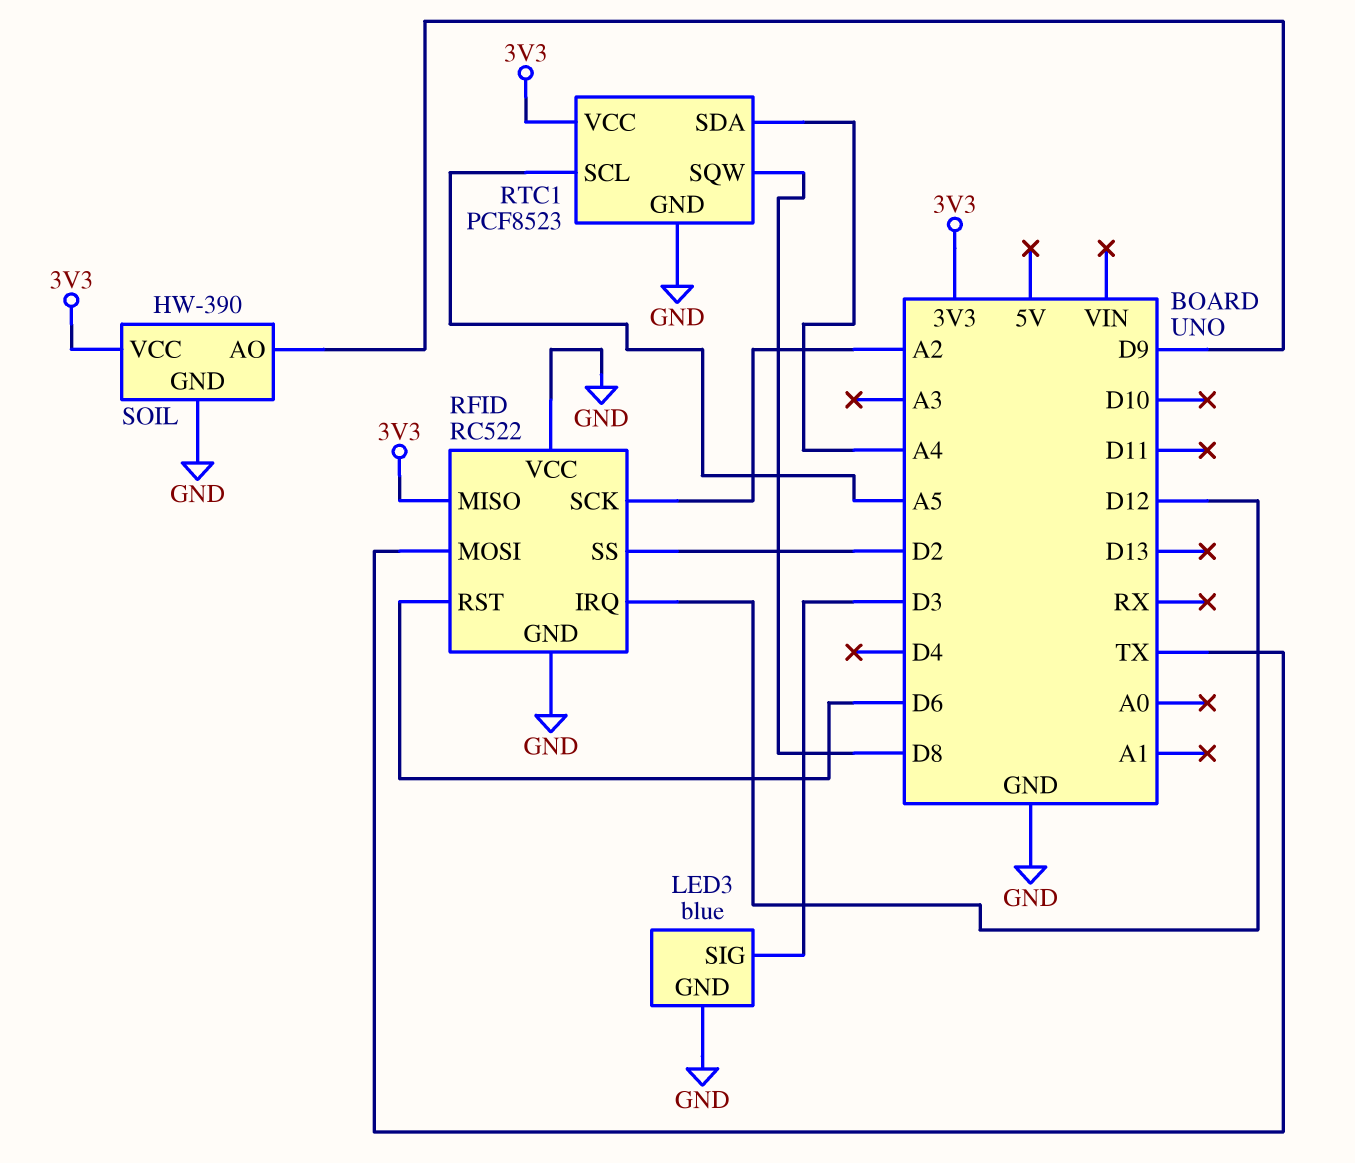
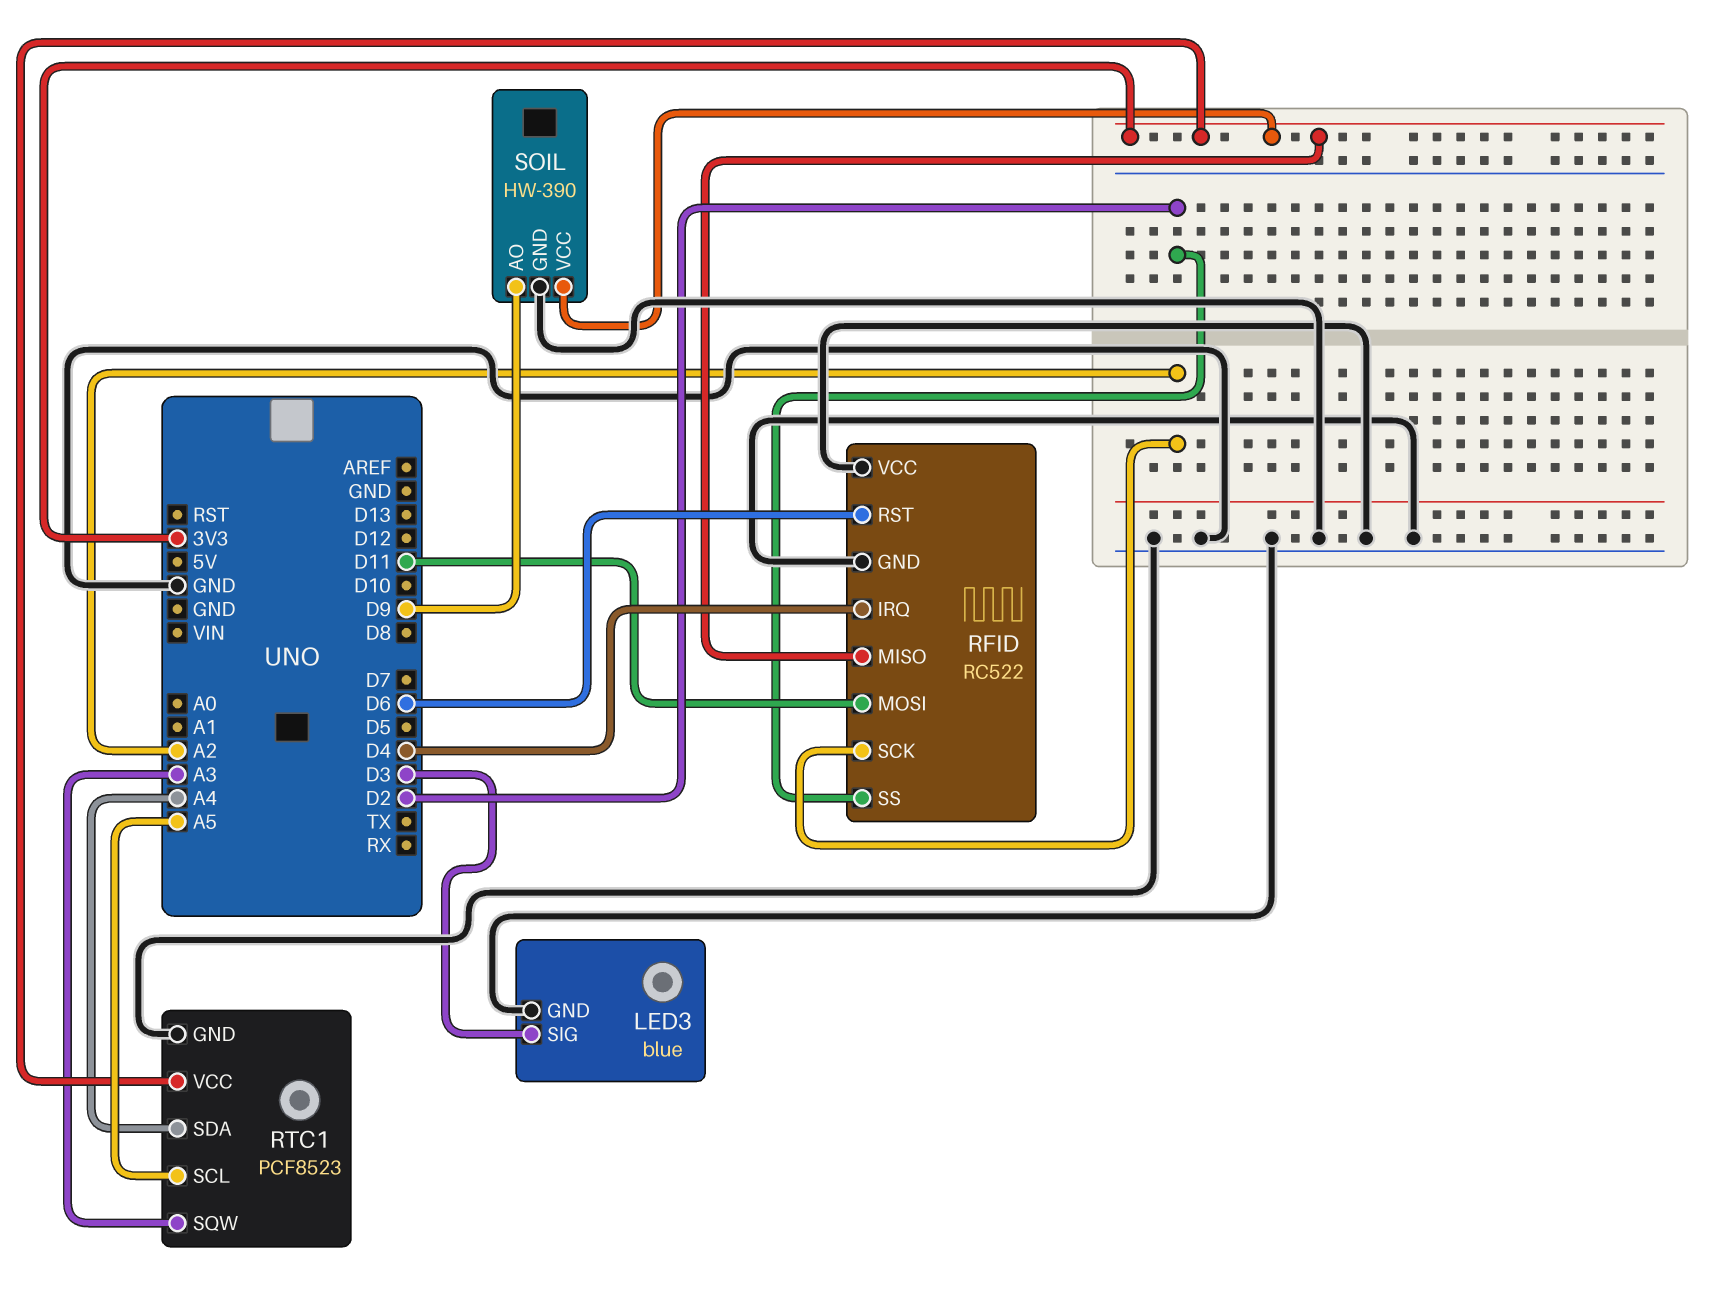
RFID pin IRQ: D12 -> D4
RFID pin MOSI: TX -> D11
RTC1 pin SQW: D8 -> A3

